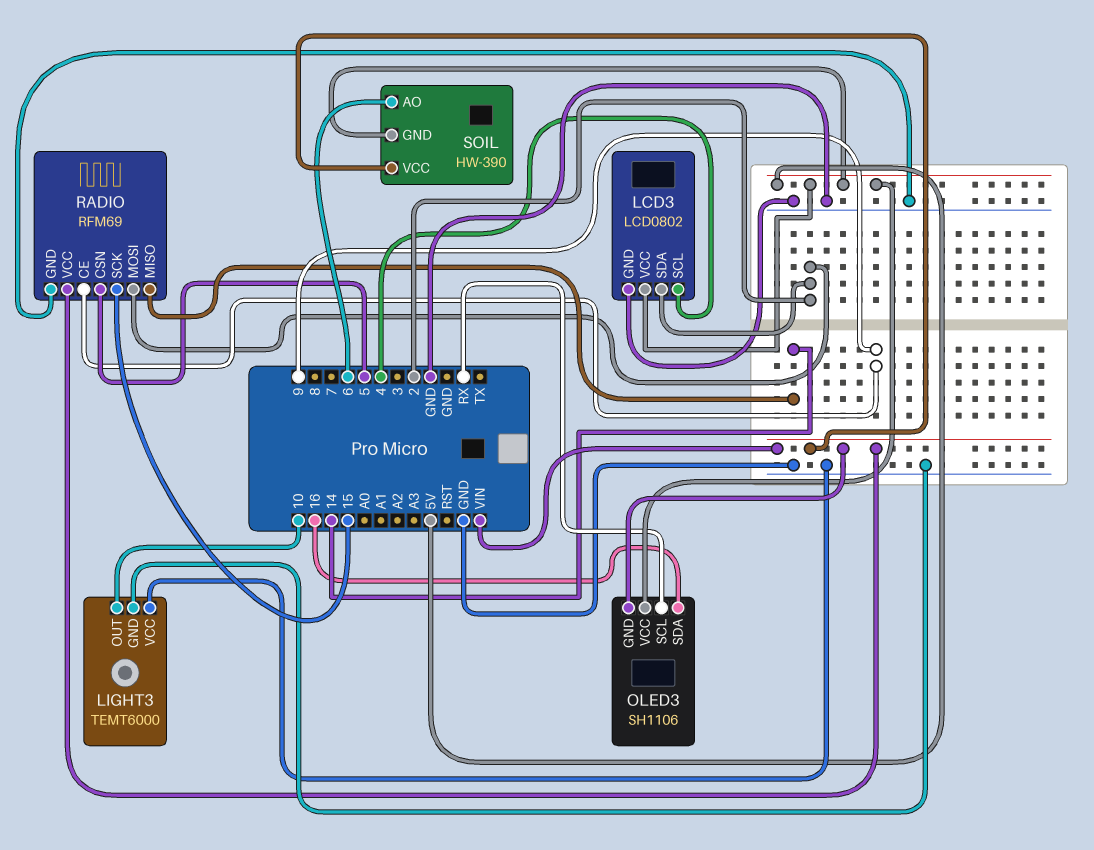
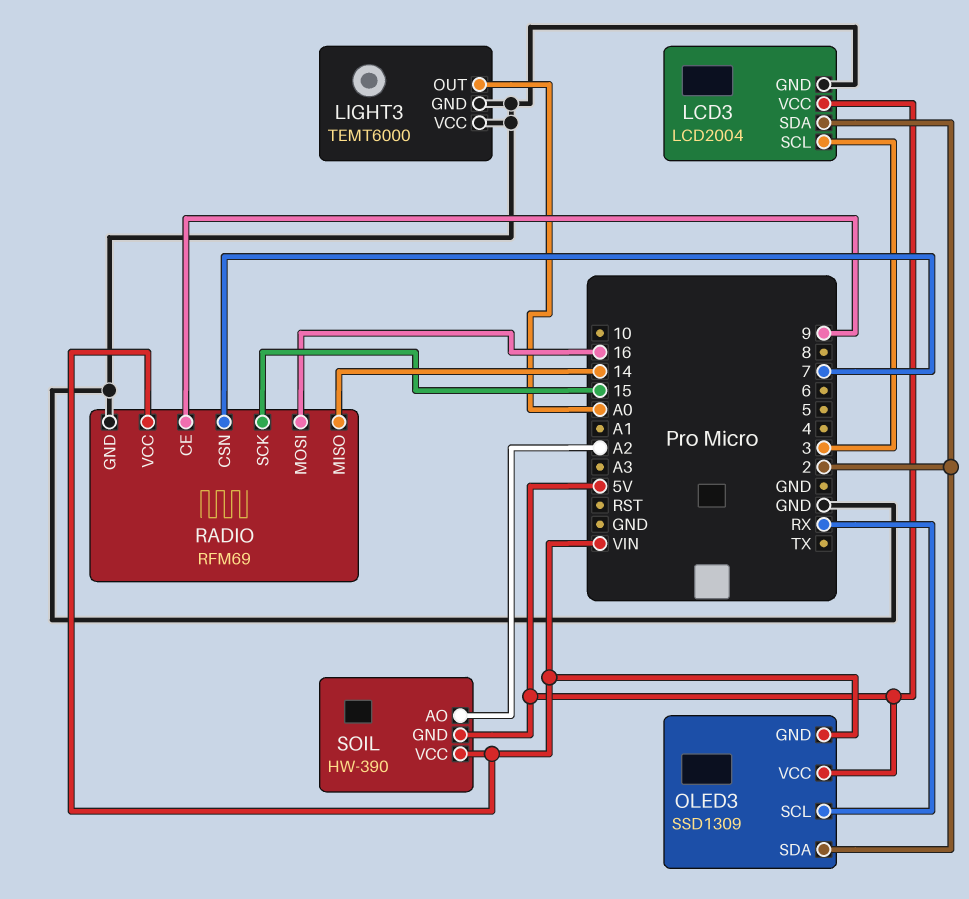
LCD3: LCD0802 -> LCD2004
LCD3 pin SCL: 4 -> 3
LIGHT3 pin OUT: 10 -> A0
OLED3: SH1106 -> SSD1309
OLED3 pin SDA: 16 -> 2
RADIO pin CSN: 5 -> 7
RADIO pin MOSI: 2 -> 16
SOIL pin AO: 6 -> A2

